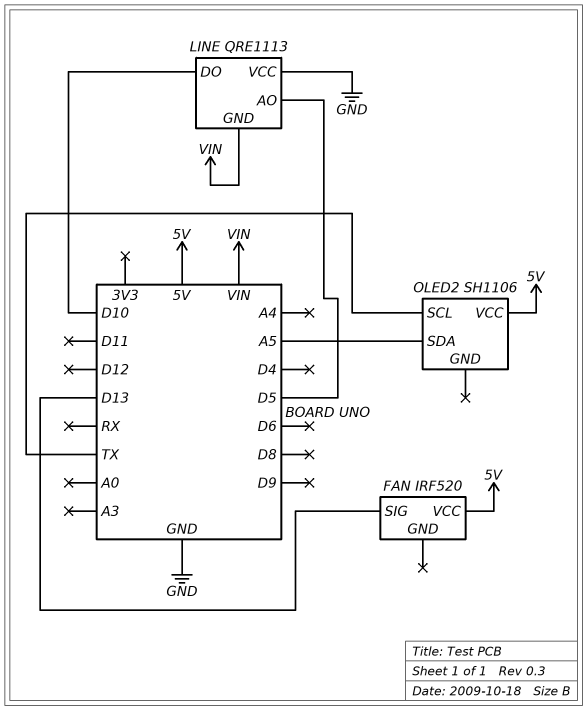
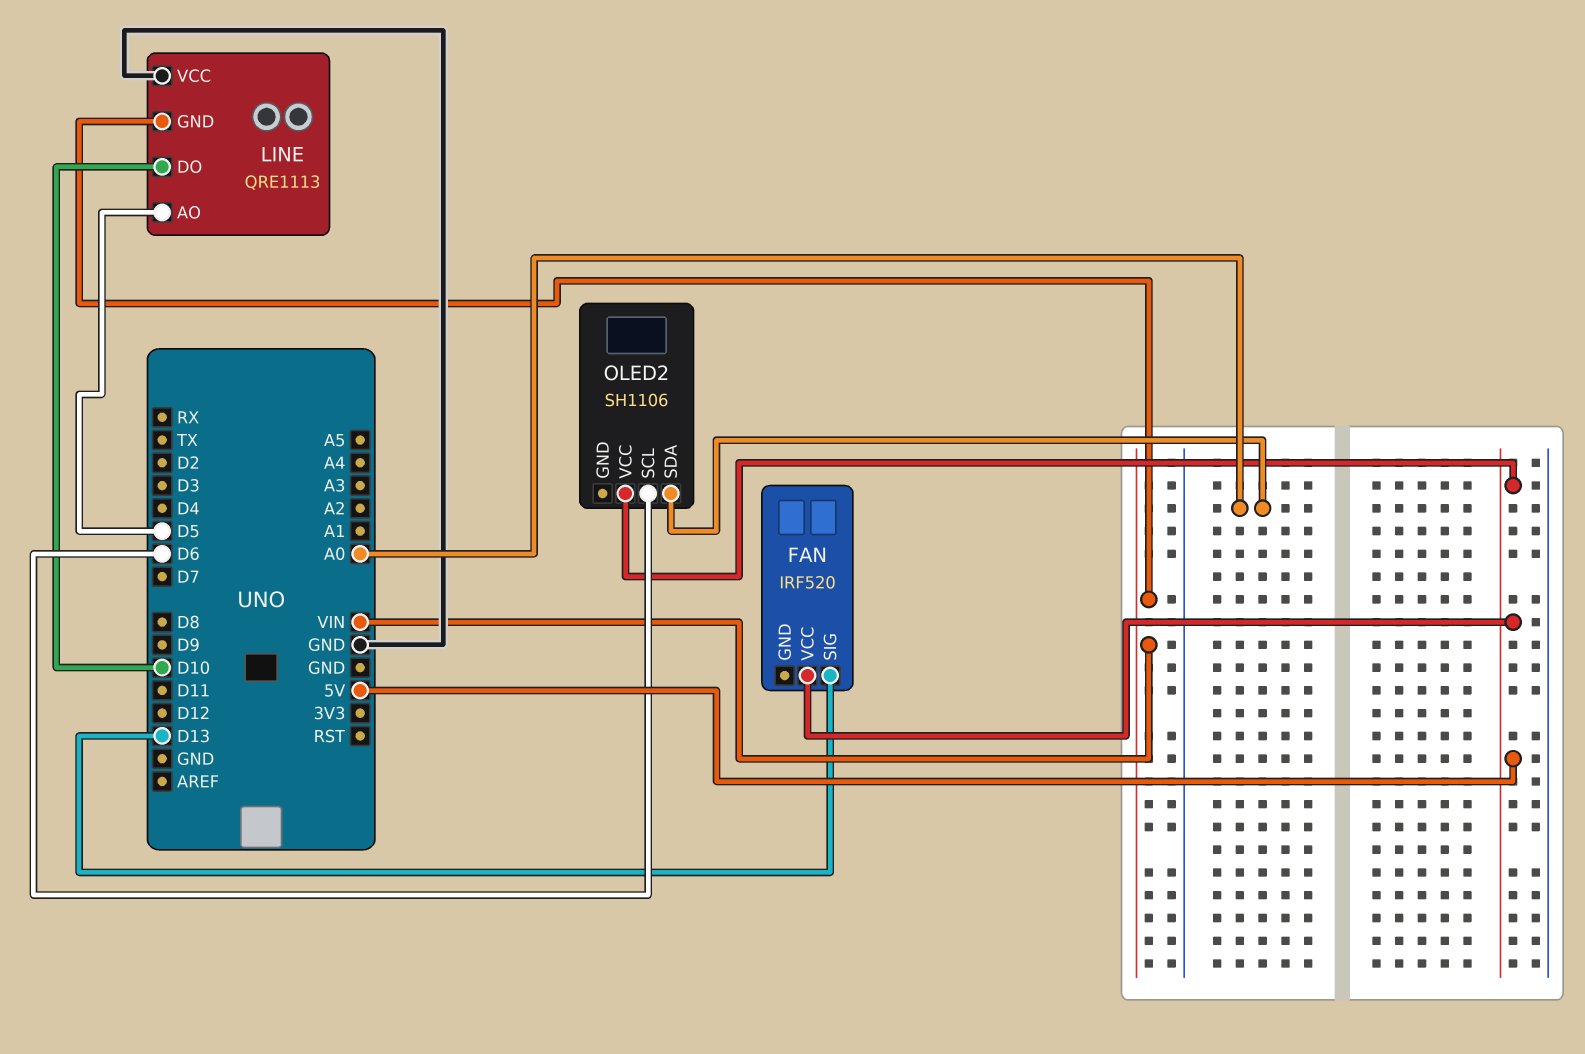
OLED2 pin SCL: TX -> D6
OLED2 pin SDA: A5 -> A0

